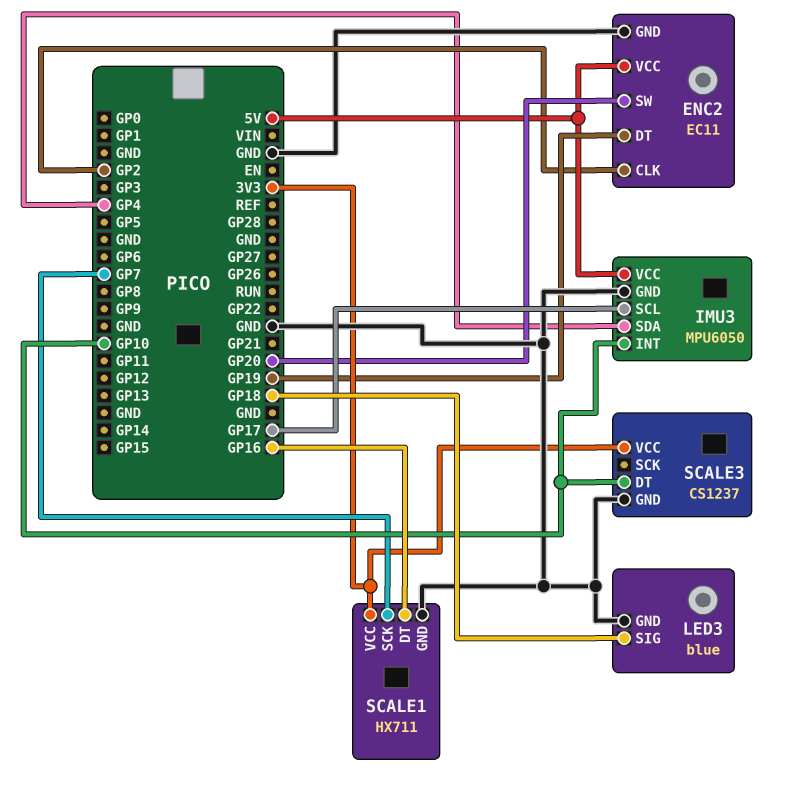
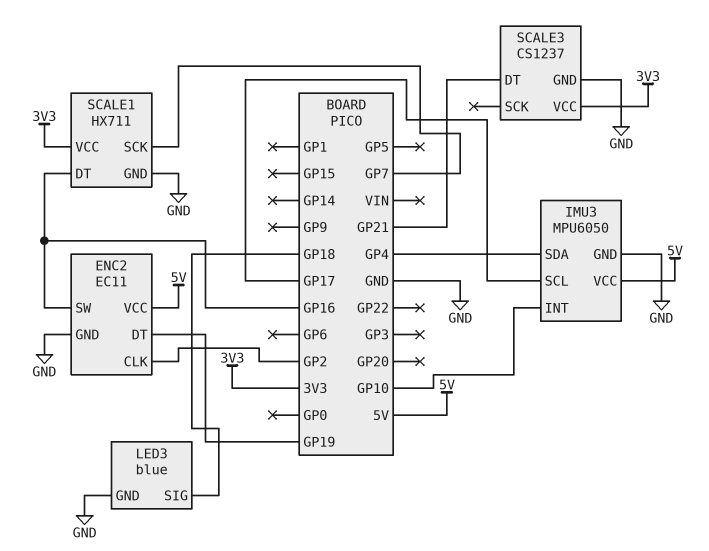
ENC2 pin SW: GP20 -> GP16
SCALE3 pin DT: GP10 -> GP21

